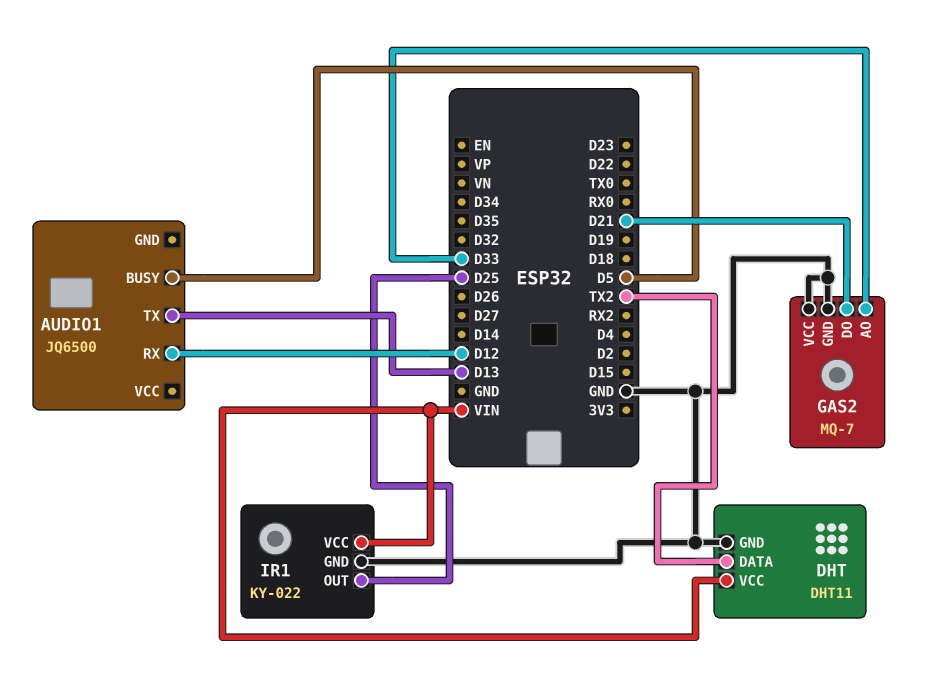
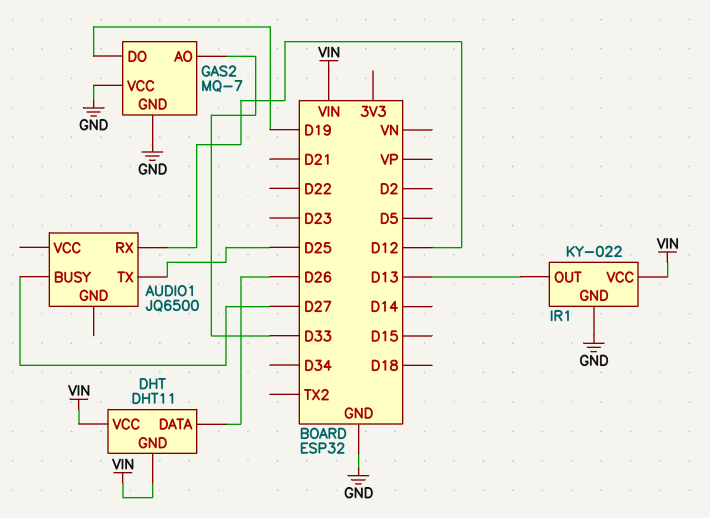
AUDIO1 pin BUSY: D5 -> D27
AUDIO1 pin TX: D13 -> D25
DHT pin DATA: TX2 -> D26
DHT pin GND: GND -> VIN
GAS2 pin DO: D21 -> D19
IR1 pin OUT: D25 -> D13

